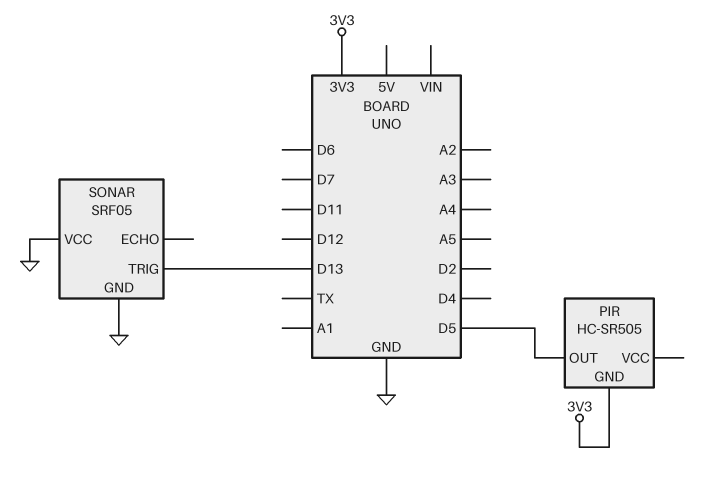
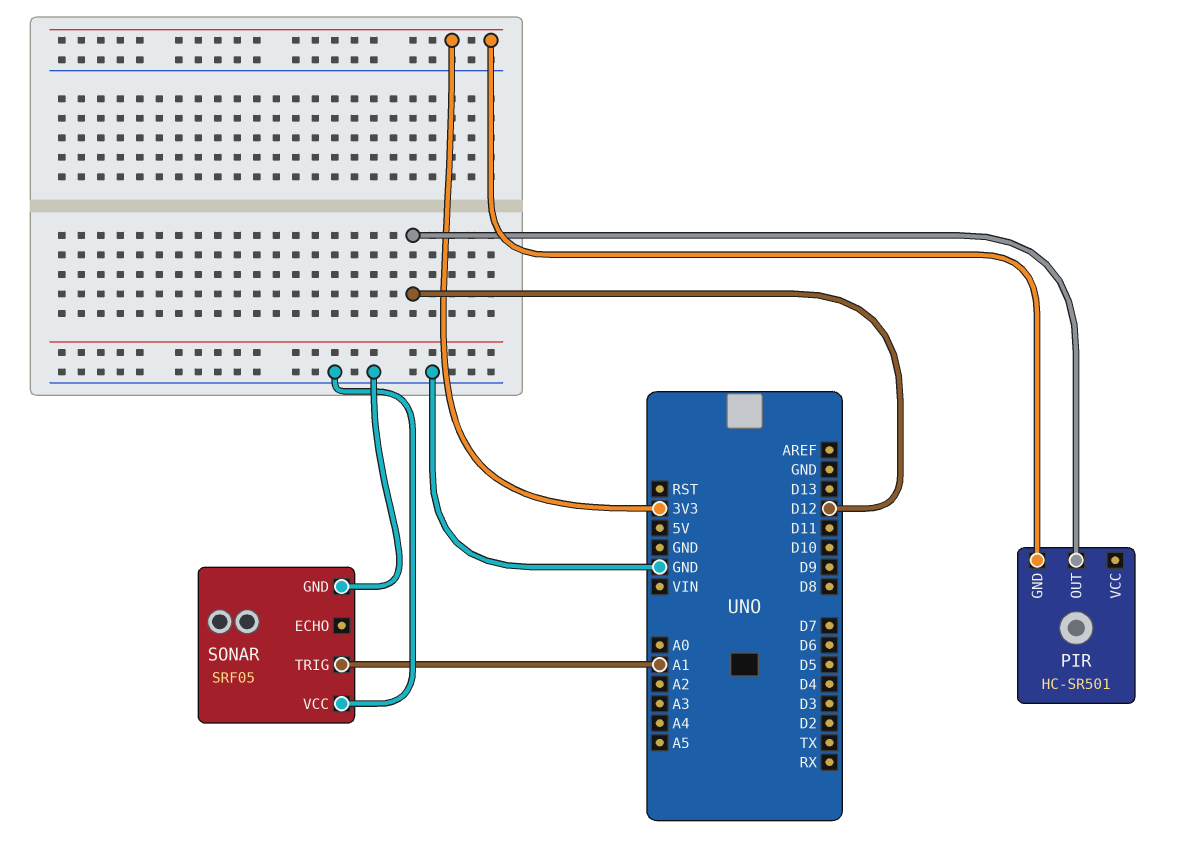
PIR: HC-SR505 -> HC-SR501
PIR pin OUT: D5 -> D12
SONAR pin TRIG: D13 -> A1

